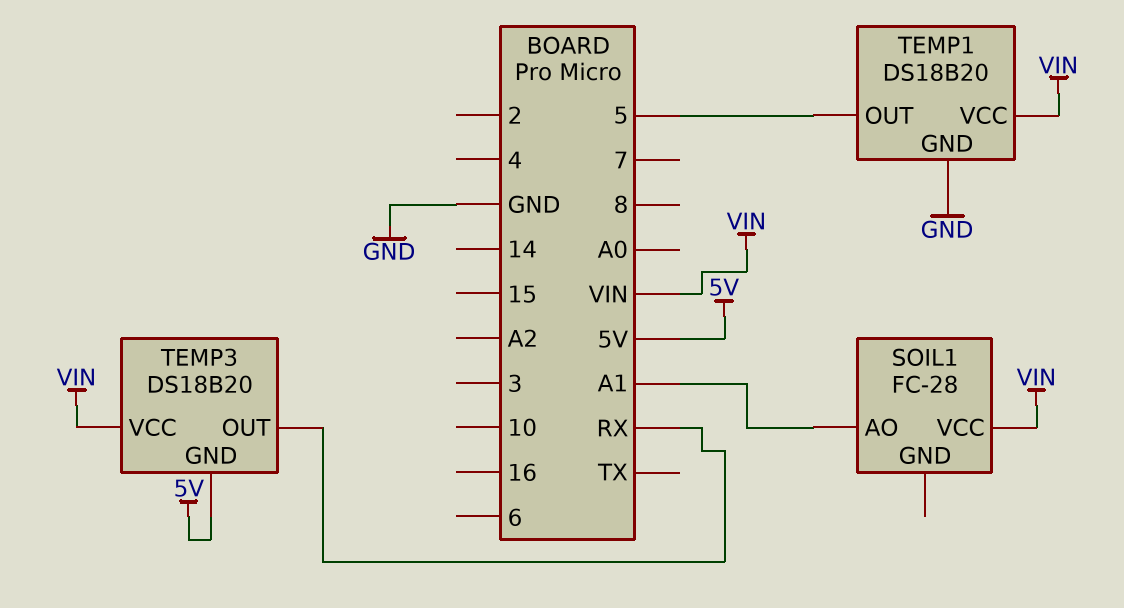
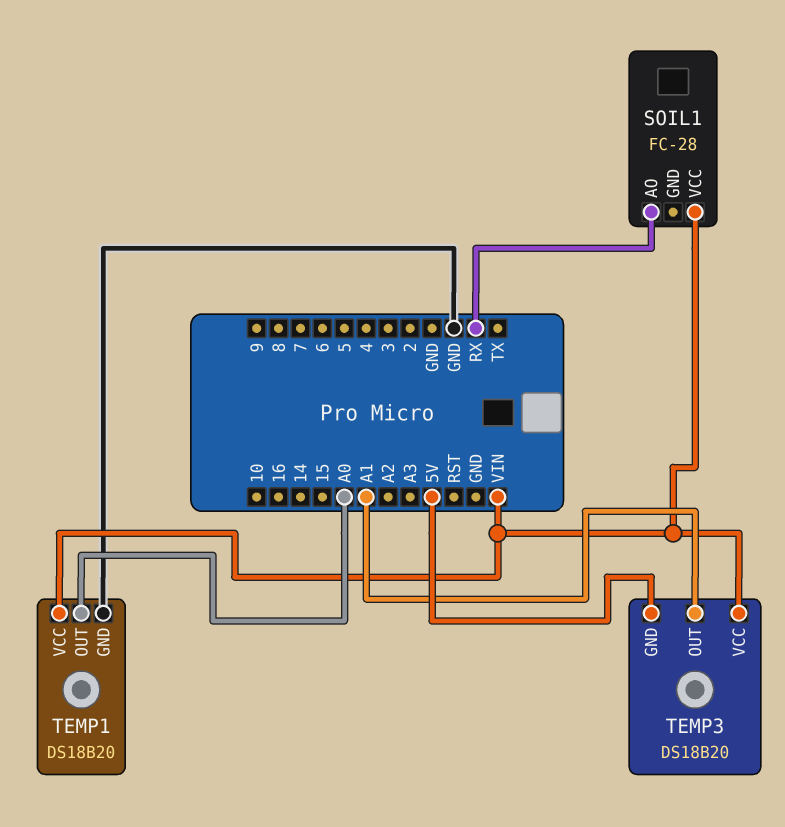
SOIL1 pin AO: A1 -> RX
TEMP1 pin OUT: 5 -> A0
TEMP3 pin OUT: RX -> A1

